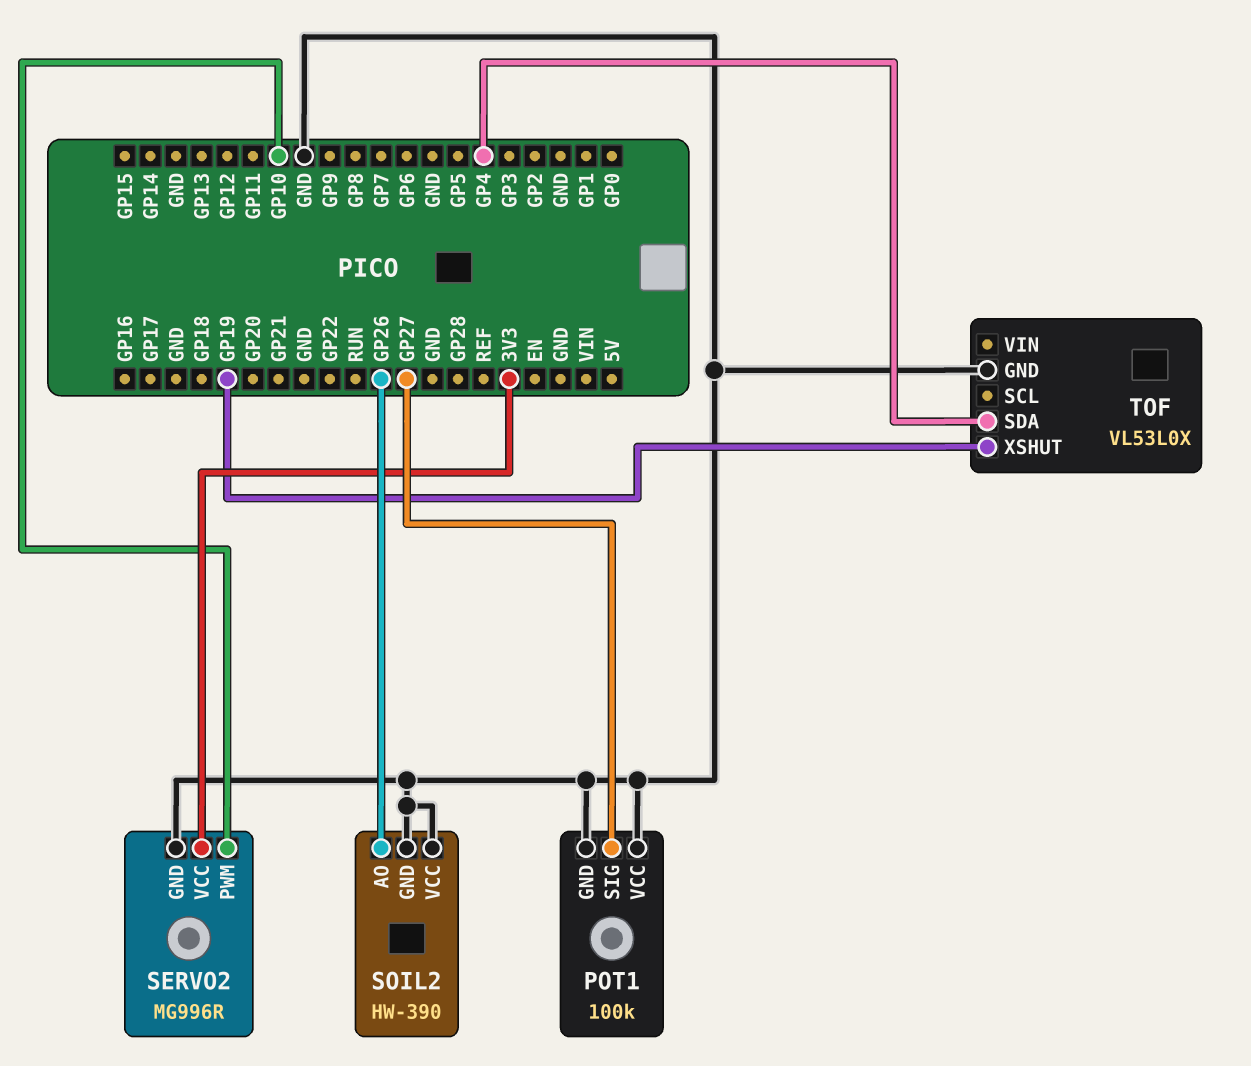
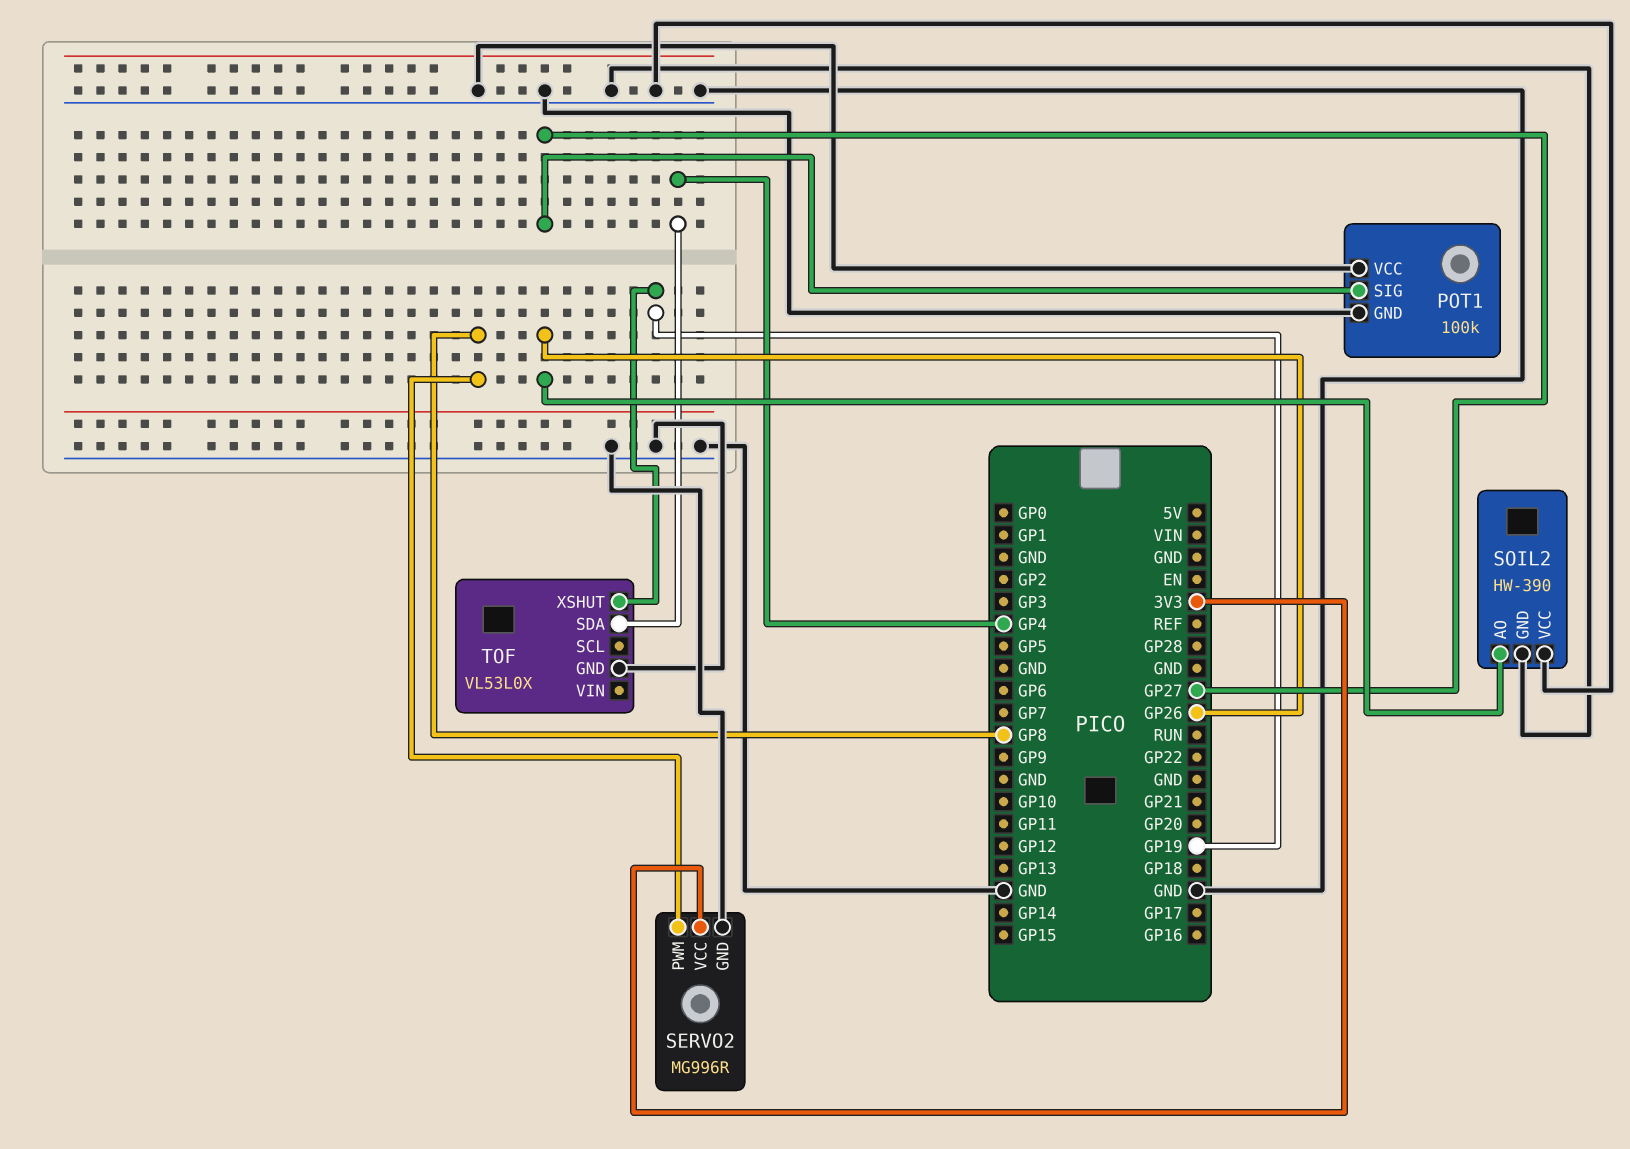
SERVO2 pin PWM: GP10 -> GP8

